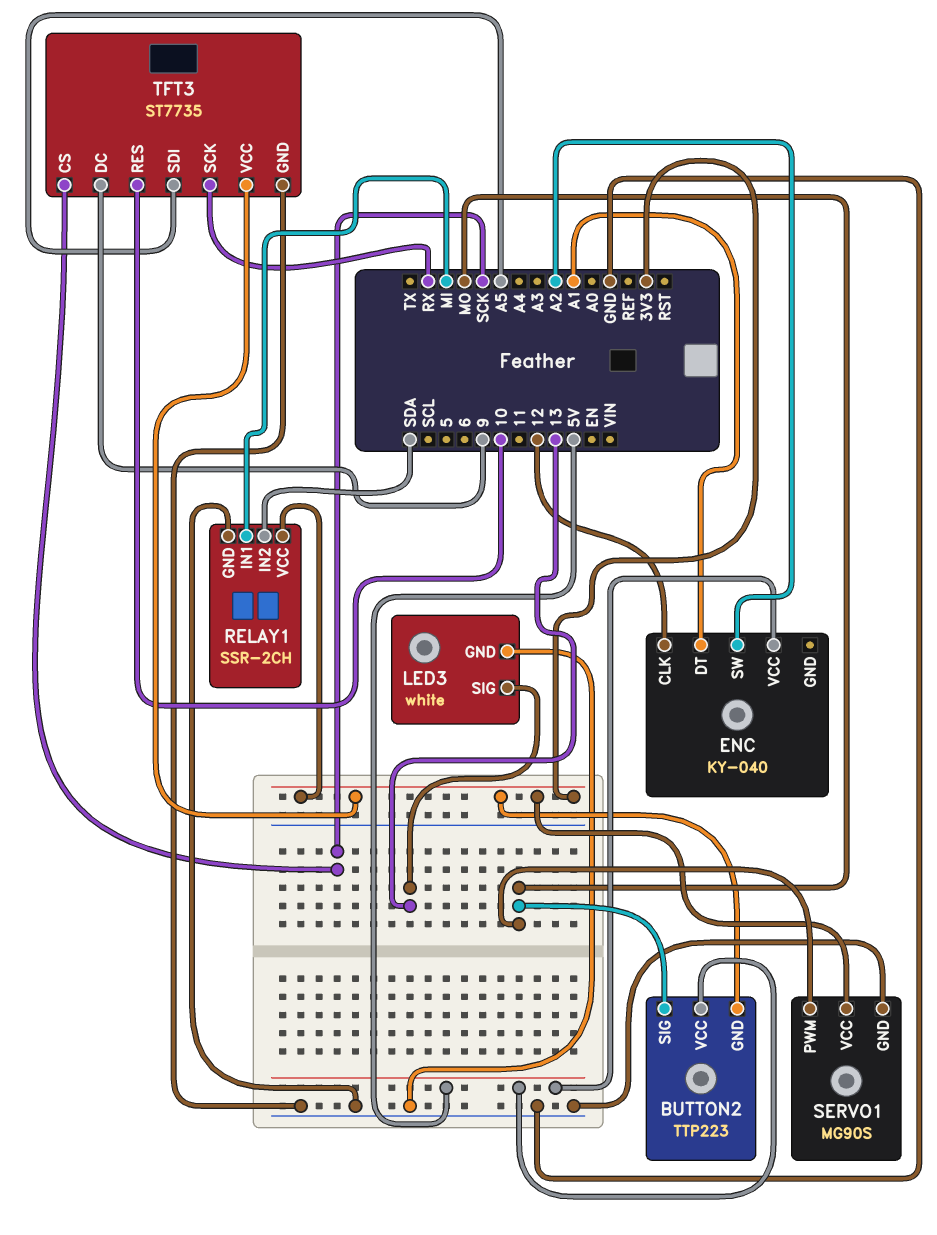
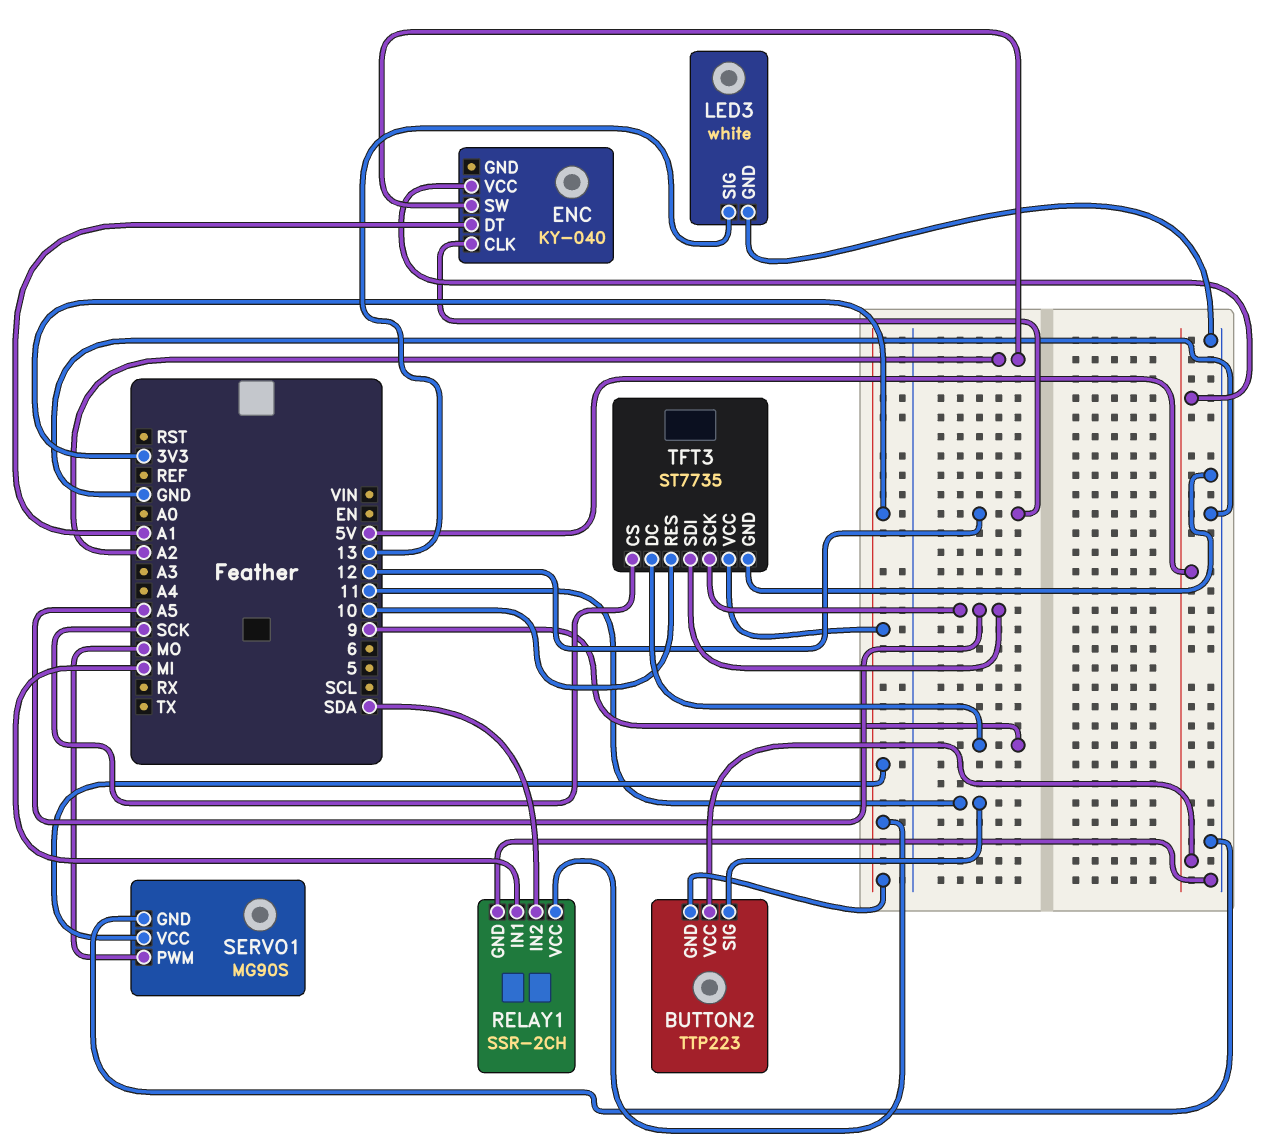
BUTTON2 pin SIG: MO -> 11
TFT3 pin SCK: RX -> A5

